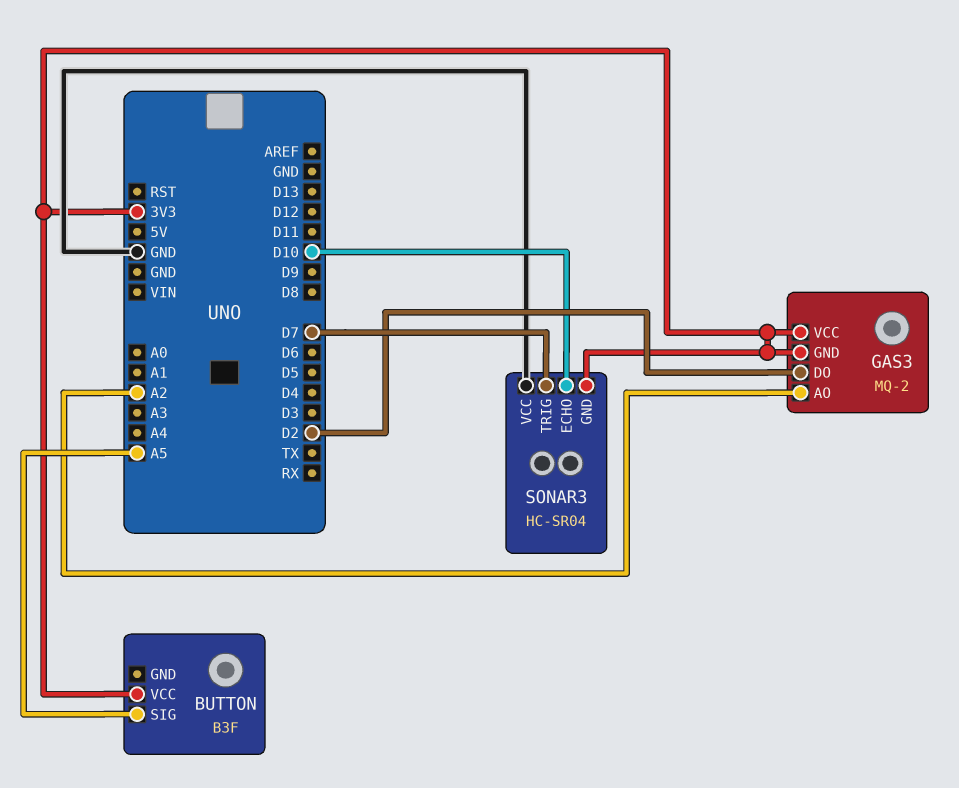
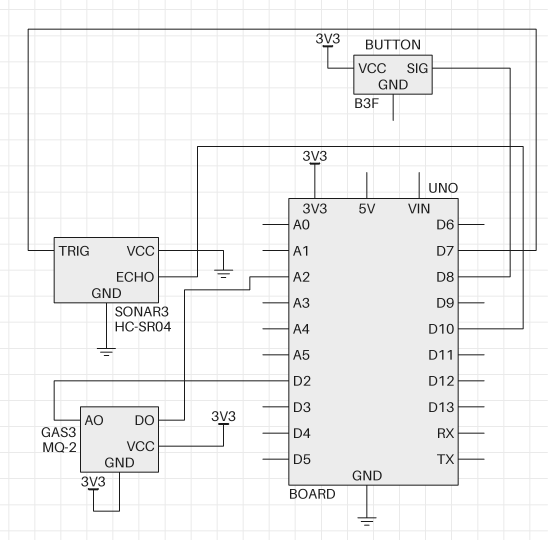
BUTTON pin SIG: A5 -> D8
GAS3 pin AO: A2 -> D2
GAS3 pin DO: D2 -> A2
SONAR3 pin GND: 3V3 -> GND

